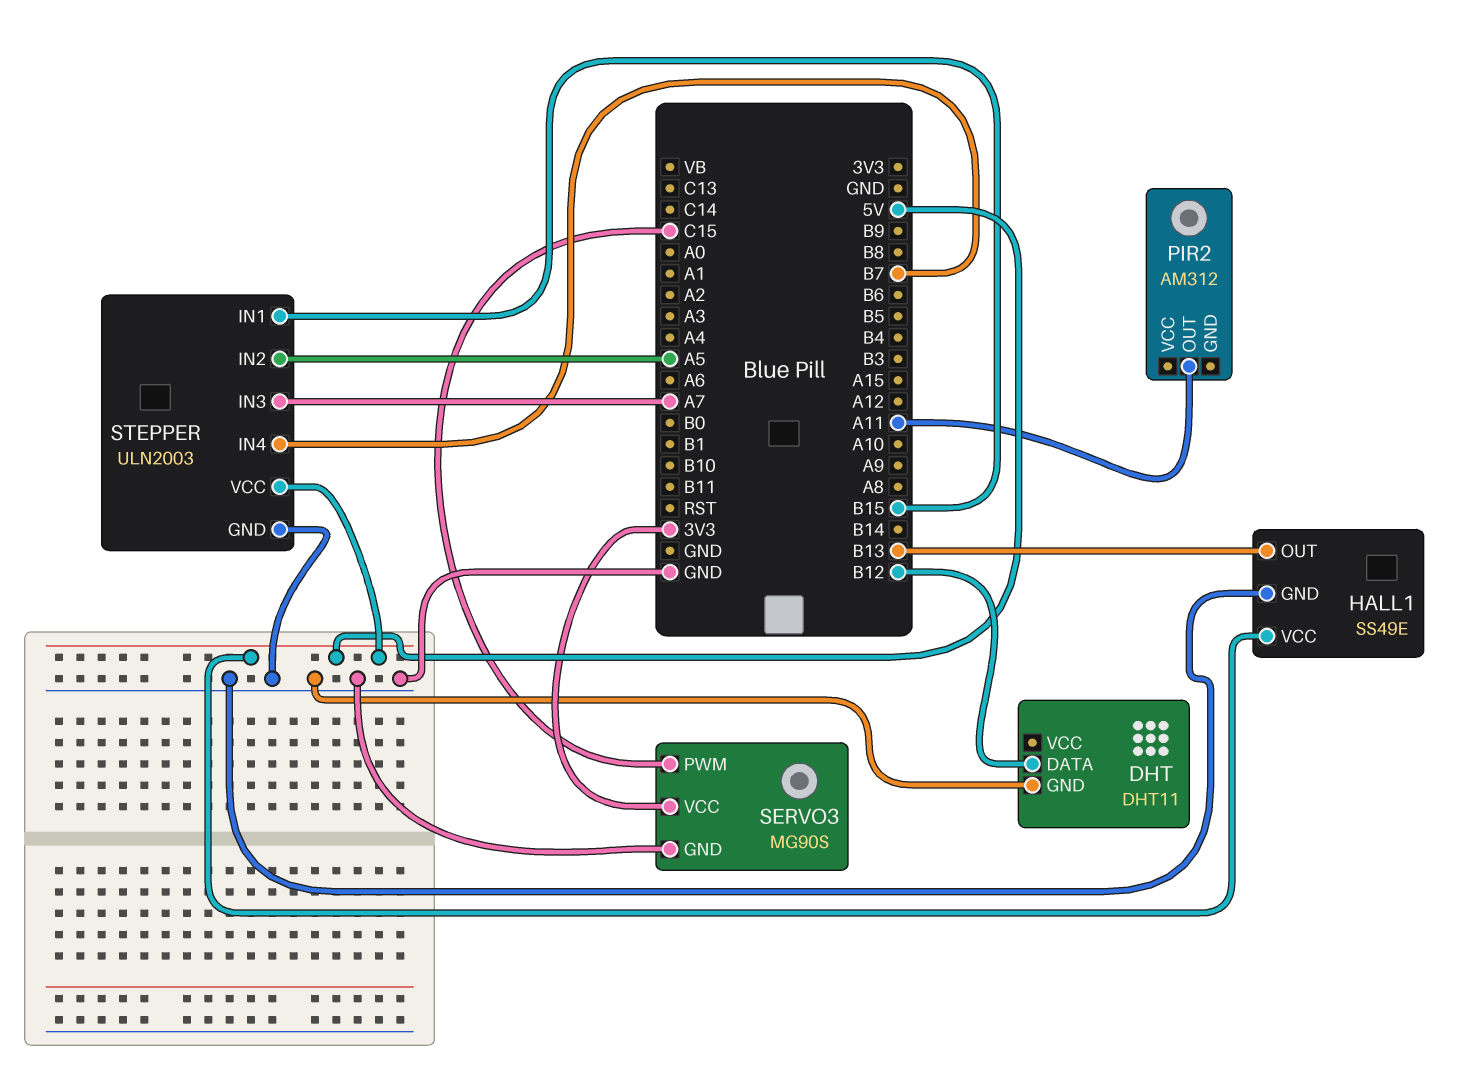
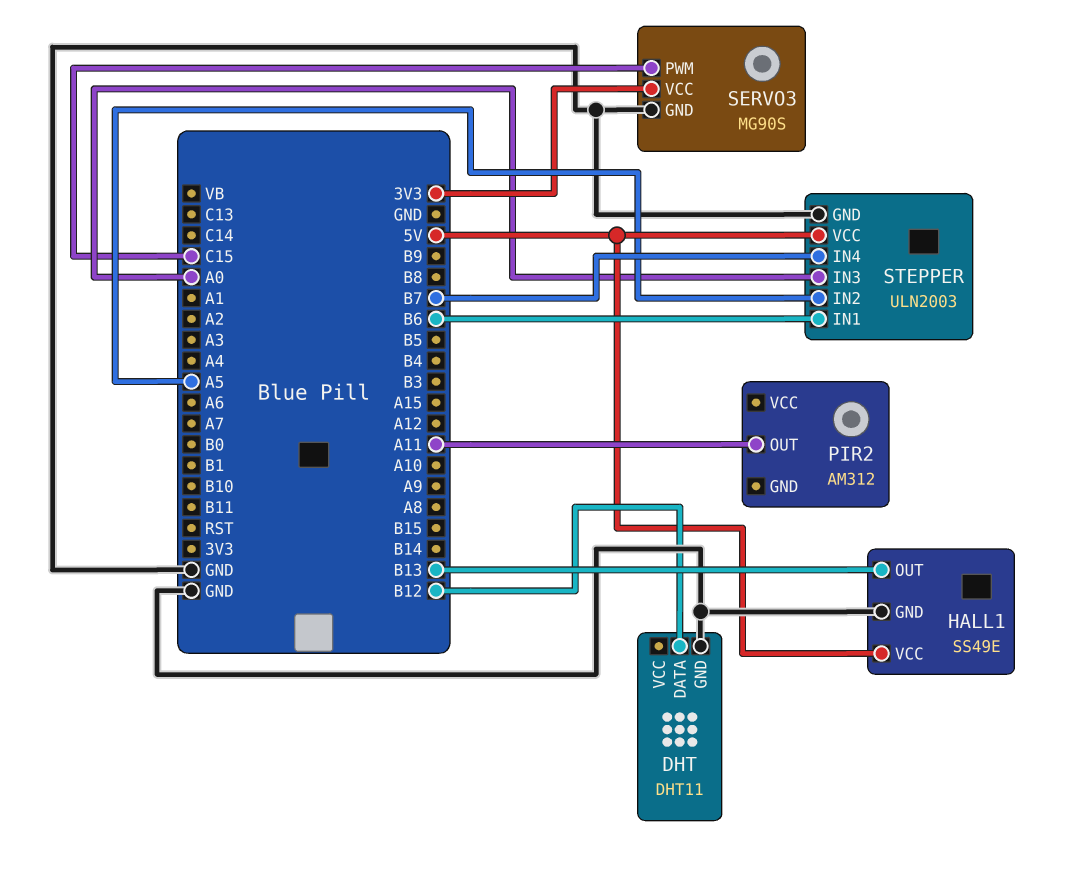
STEPPER pin IN1: B15 -> B6
STEPPER pin IN3: A7 -> A0

